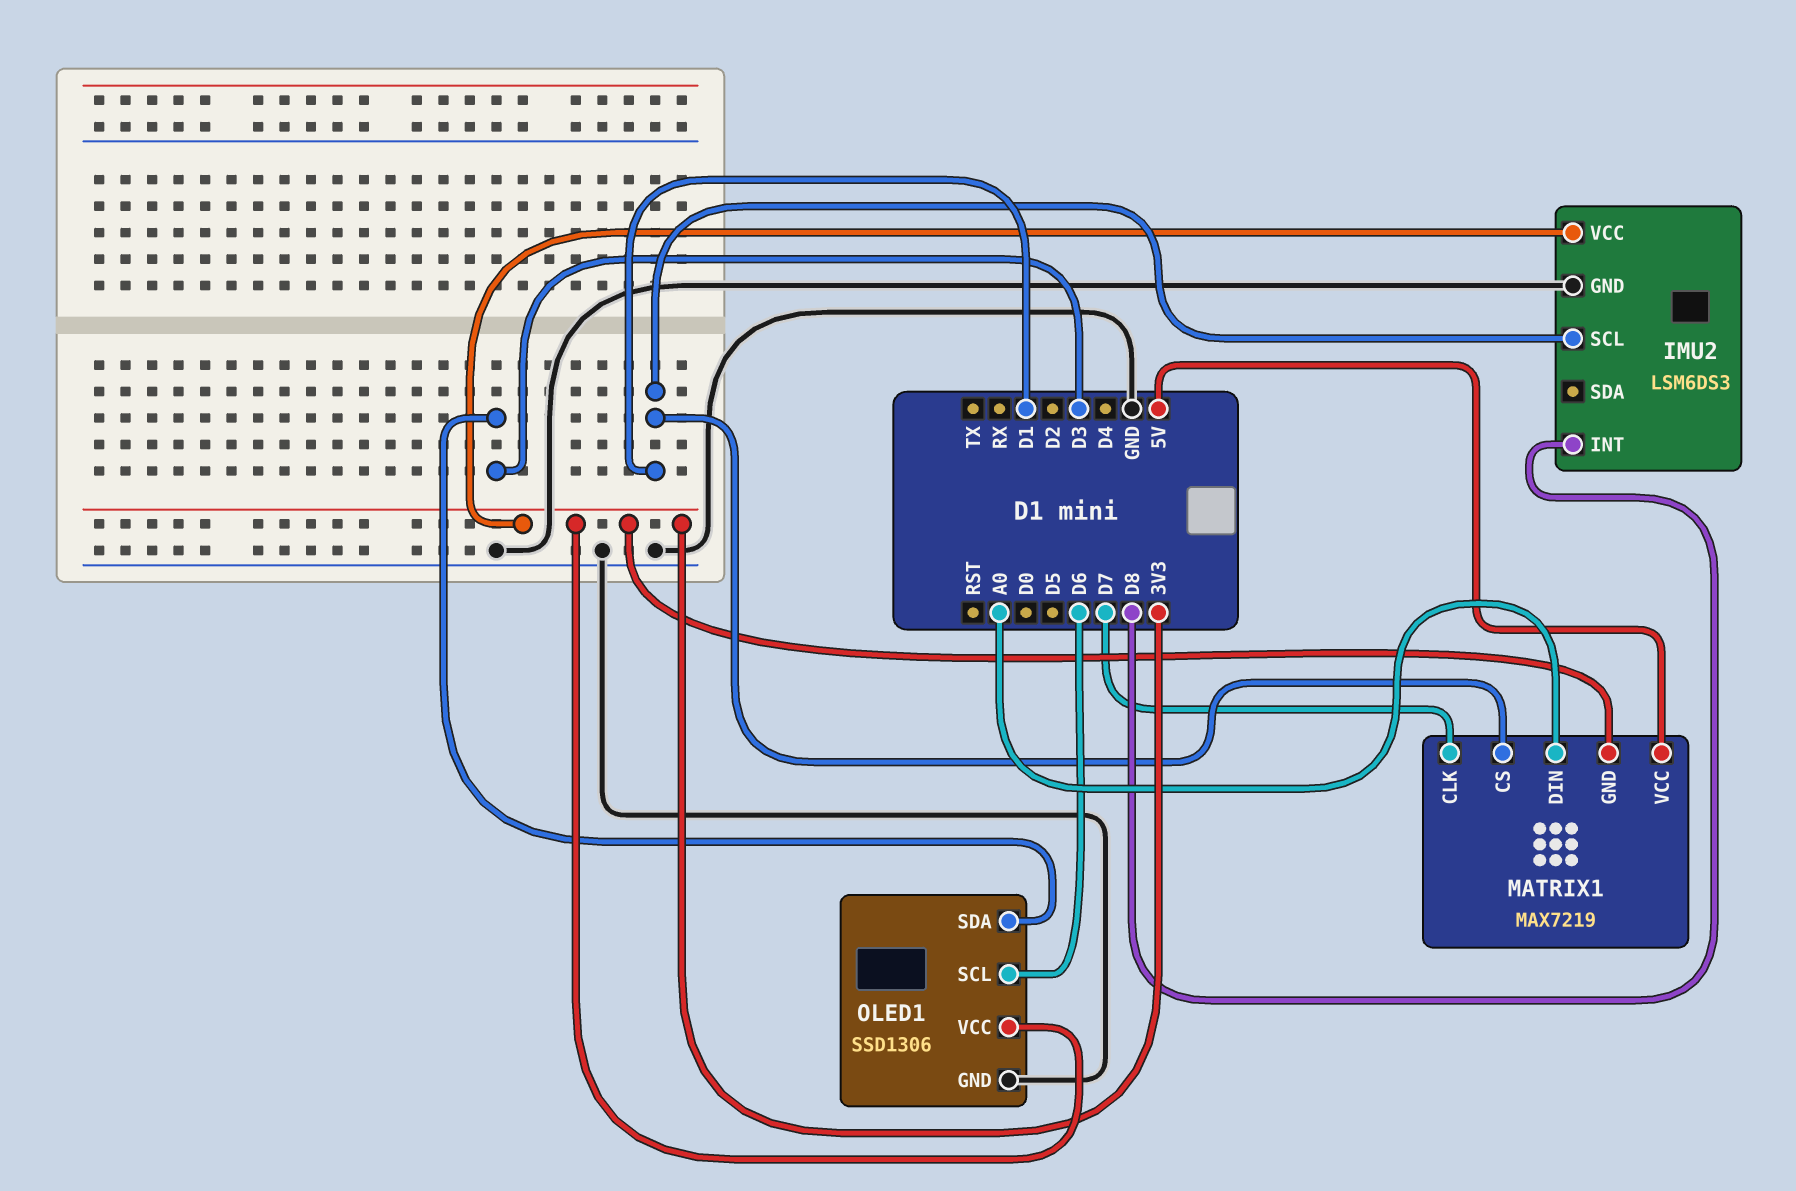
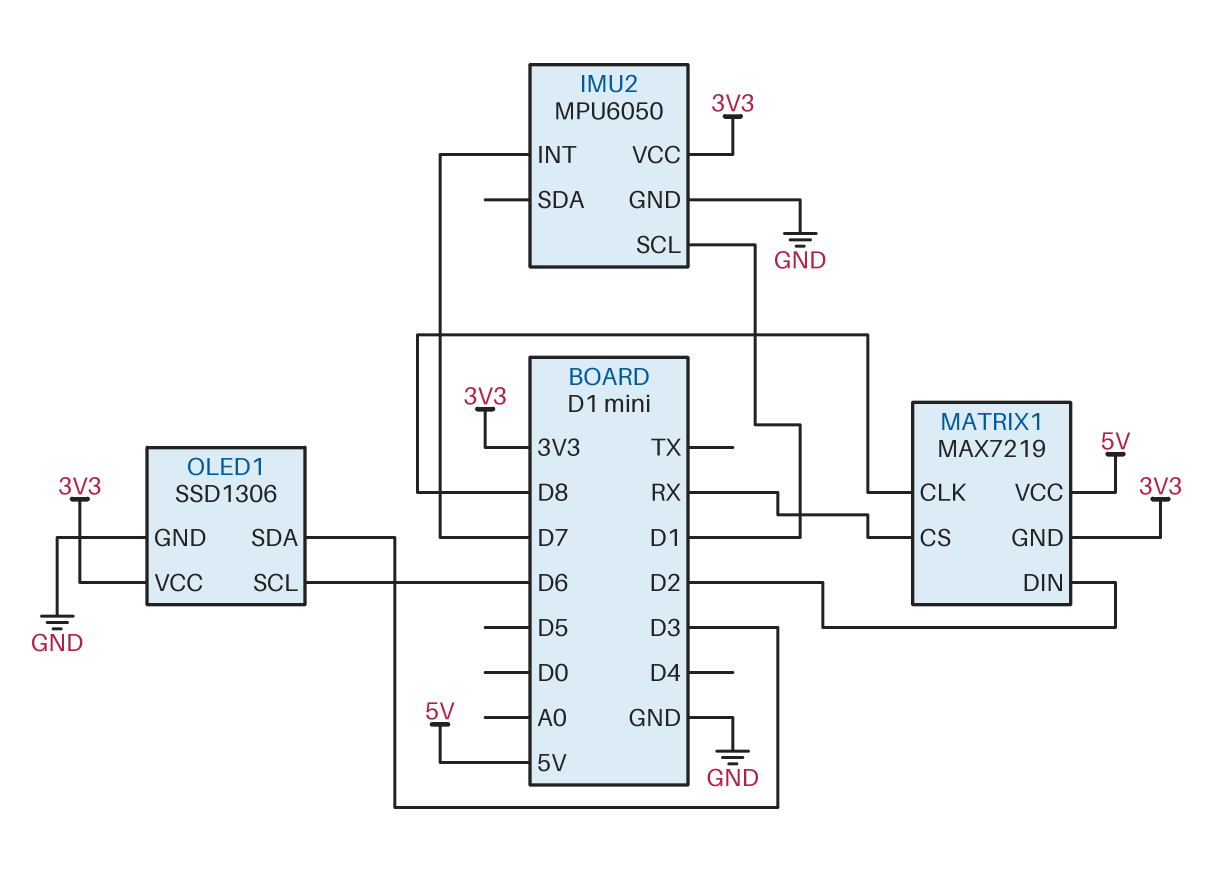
IMU2: LSM6DS3 -> MPU6050
IMU2 pin INT: D8 -> D7
MATRIX1 pin CLK: D7 -> D8
MATRIX1 pin CS: D1 -> RX
MATRIX1 pin DIN: A0 -> D2

